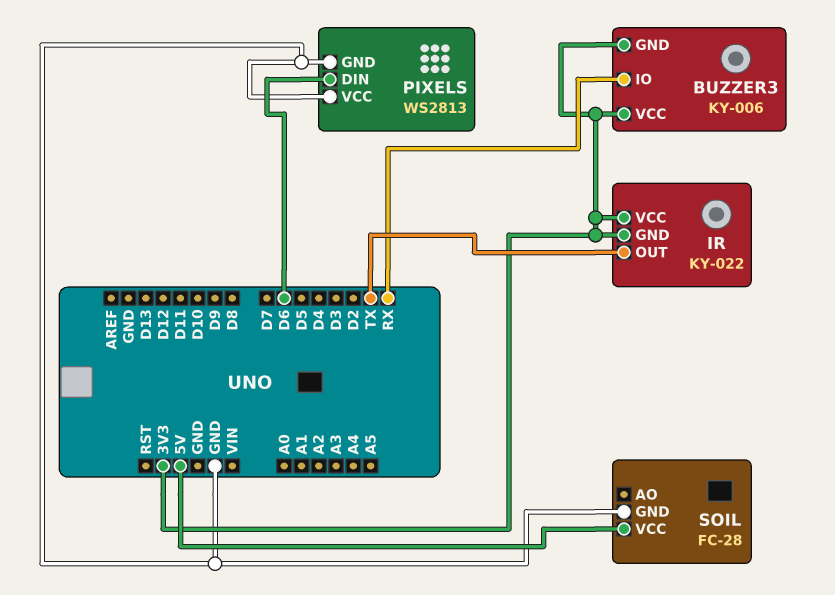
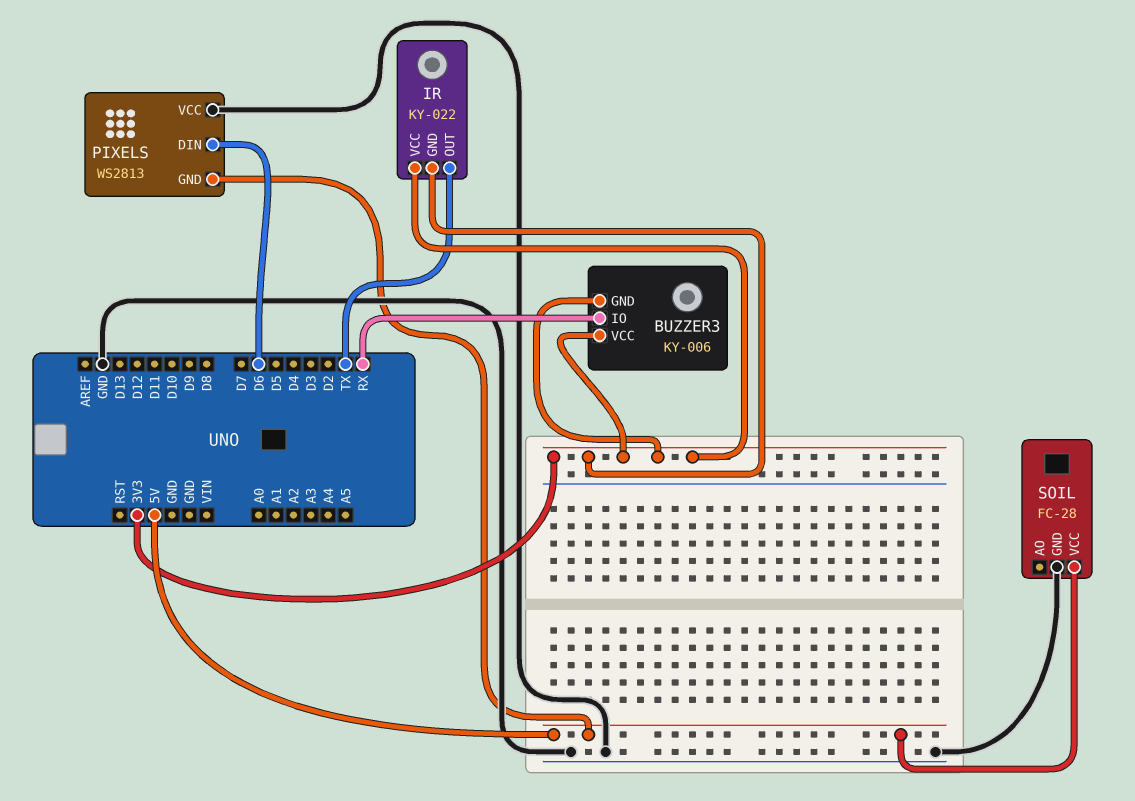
PIXELS pin GND: GND -> 5V

